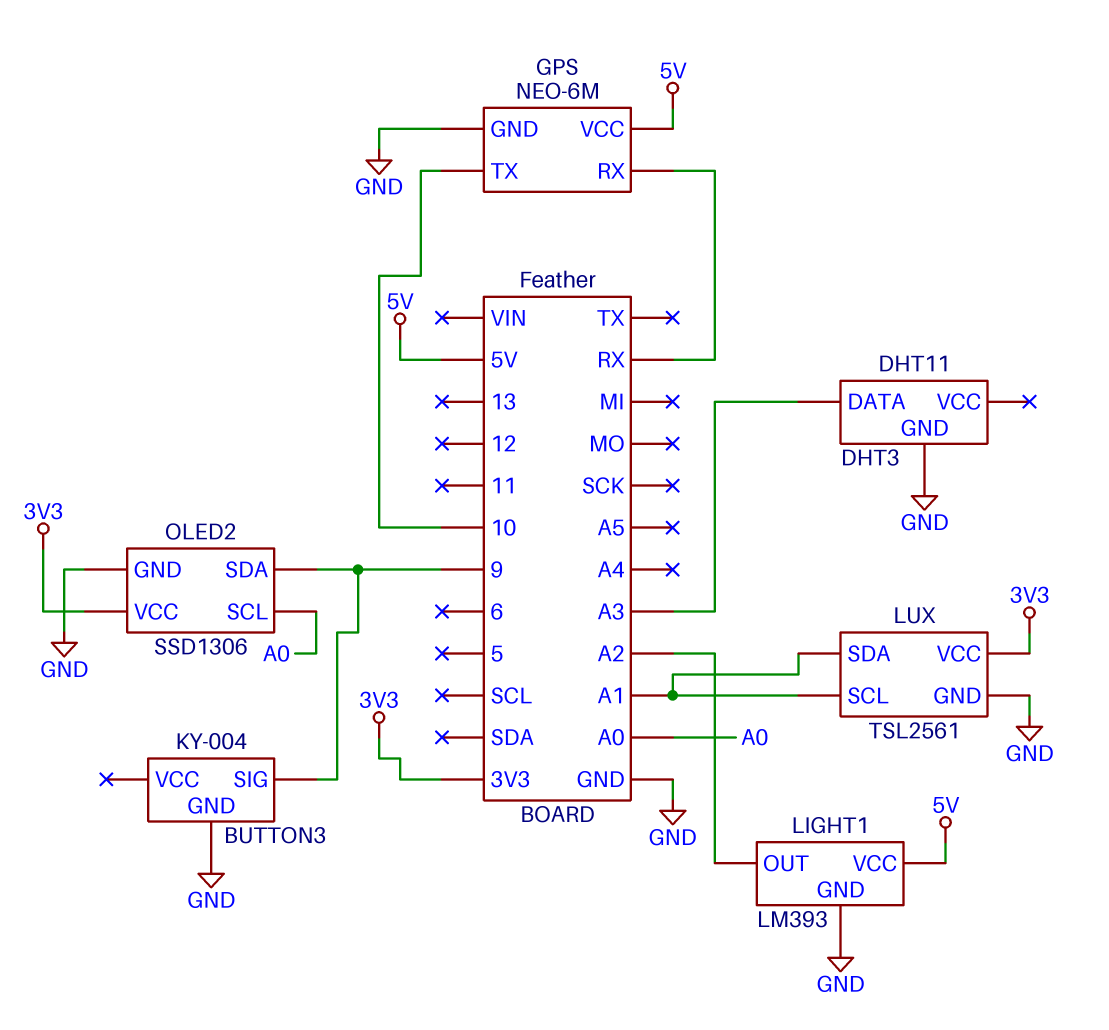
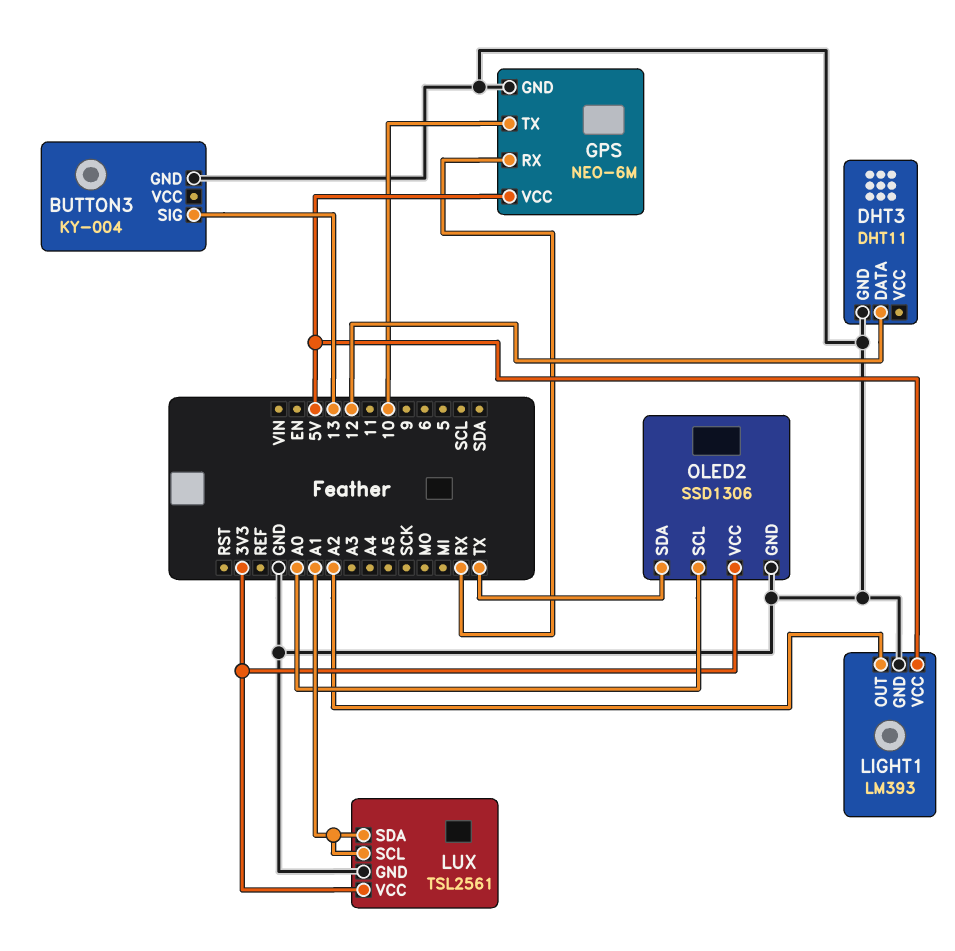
BUTTON3 pin SIG: 9 -> 13
DHT3 pin DATA: A3 -> 12
OLED2 pin SDA: 9 -> TX

